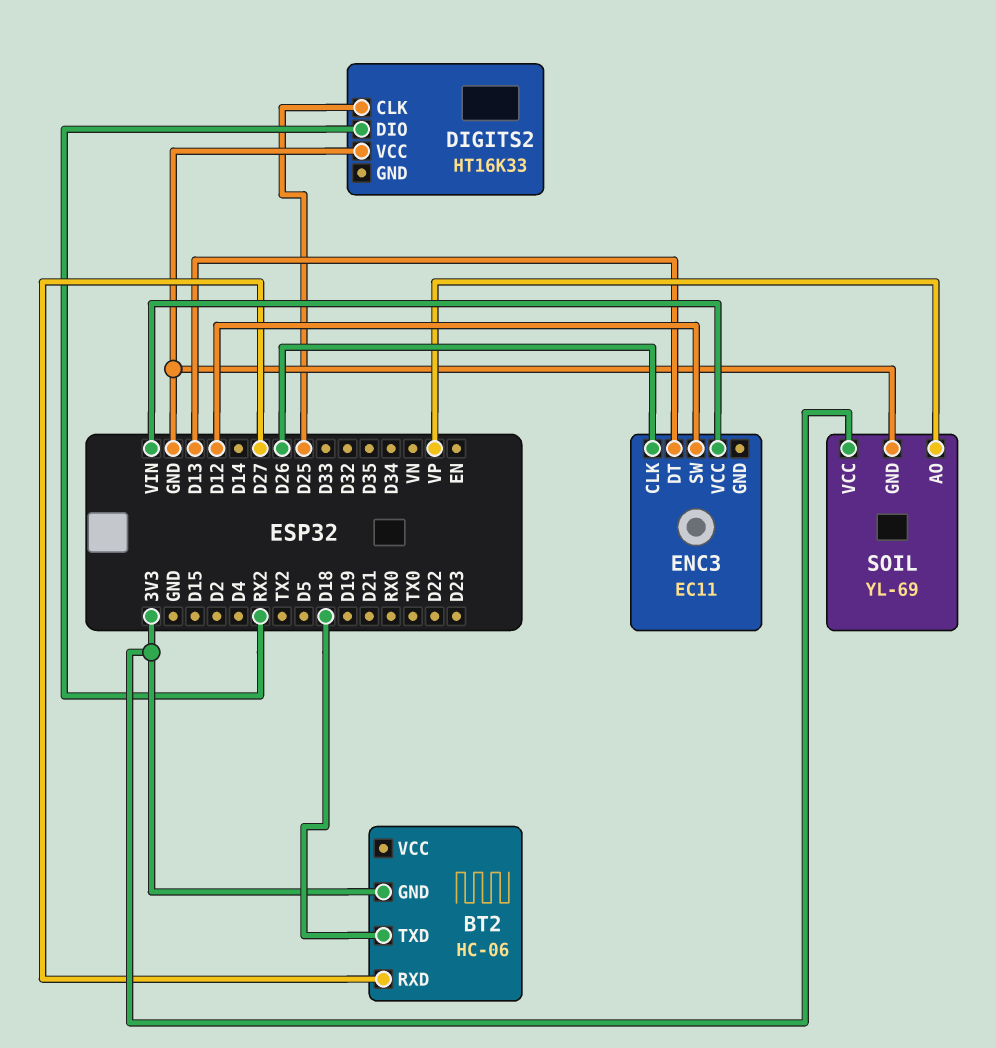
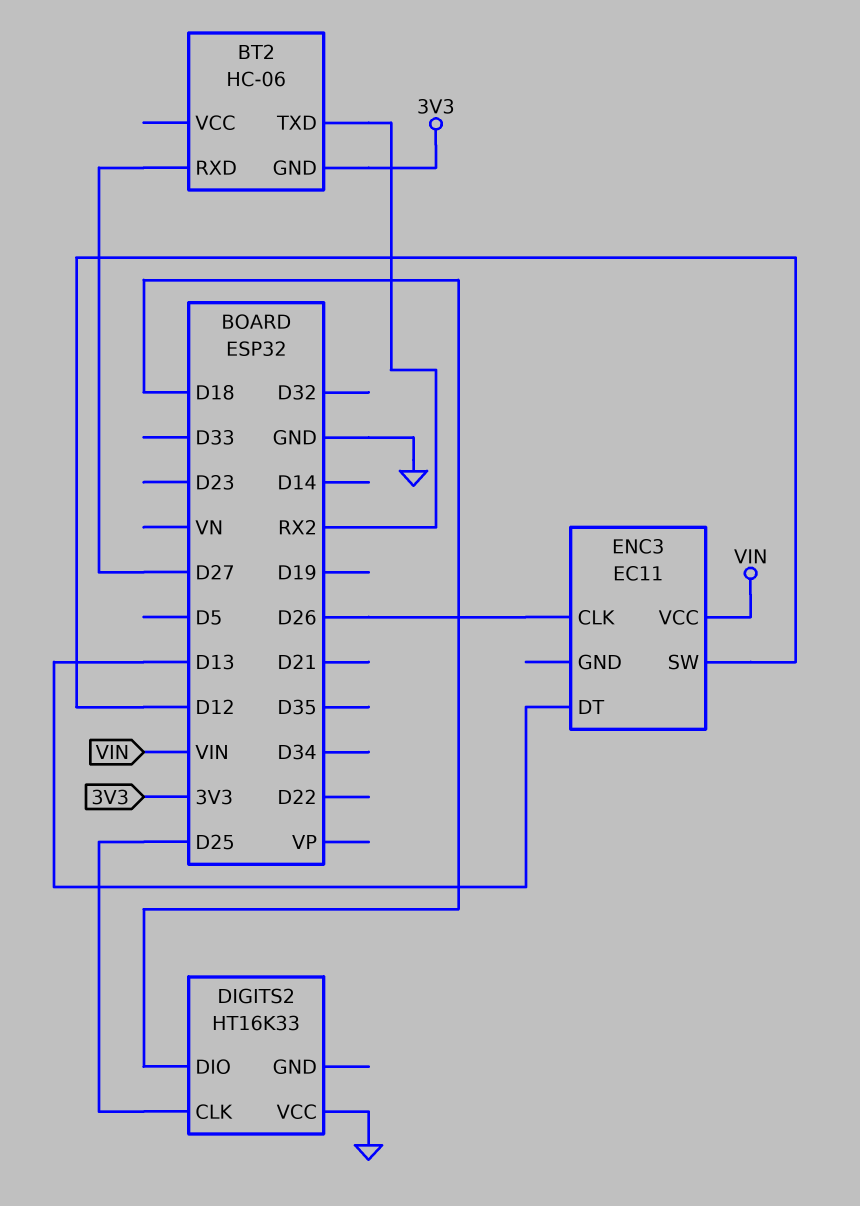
BT2 pin TXD: D18 -> RX2
DIGITS2 pin DIO: RX2 -> D18
SOIL: YL-69 -> none
SOIL pin AO: VP -> none
SOIL pin GND: GND -> none
SOIL pin VCC: 3V3 -> none

